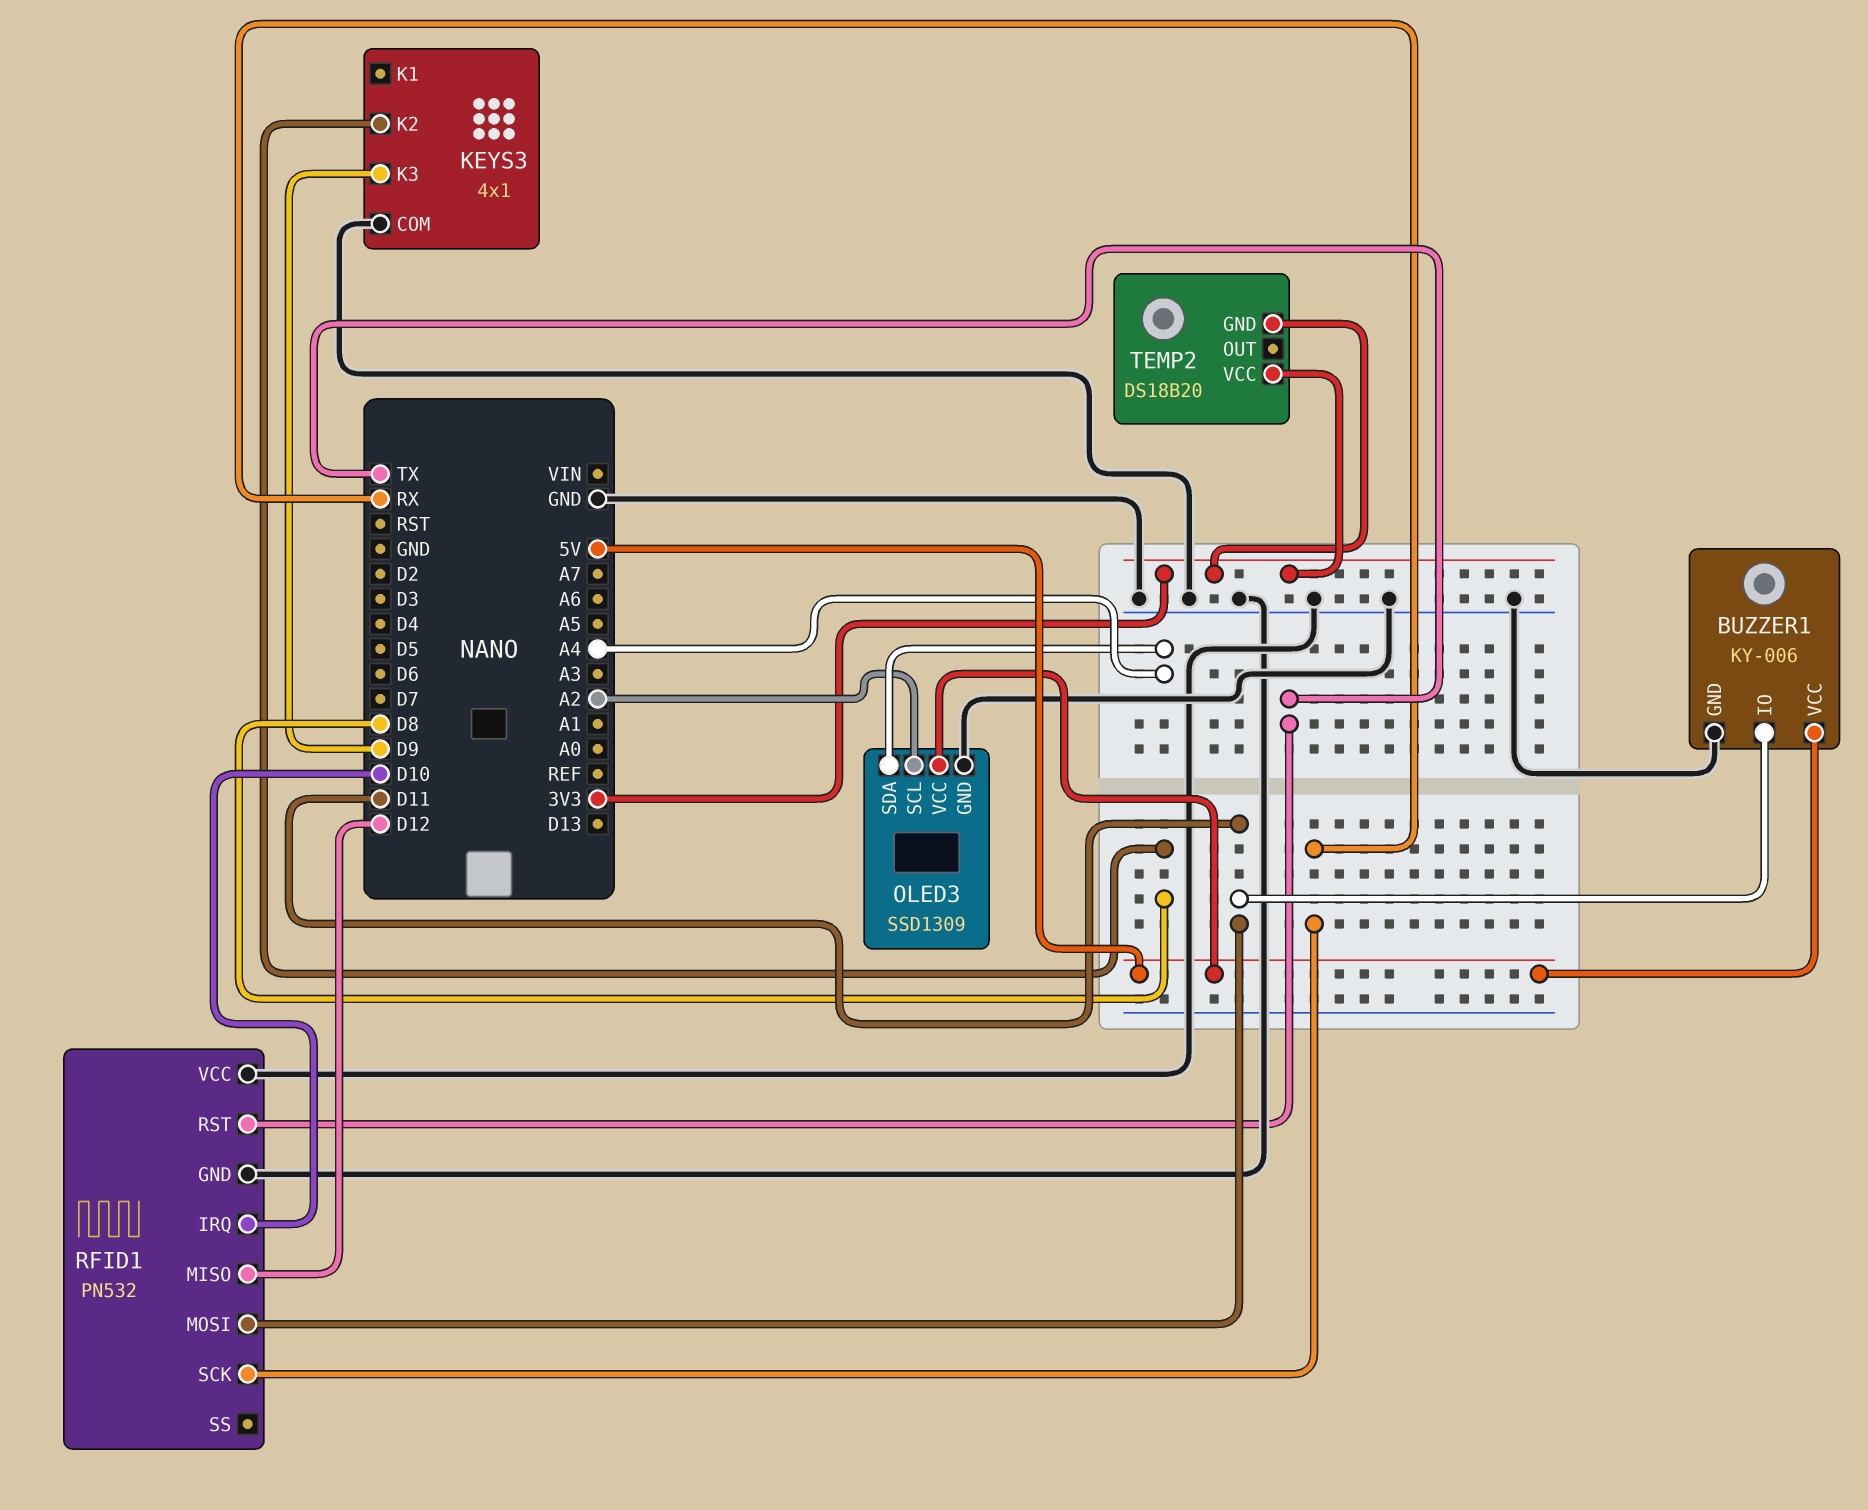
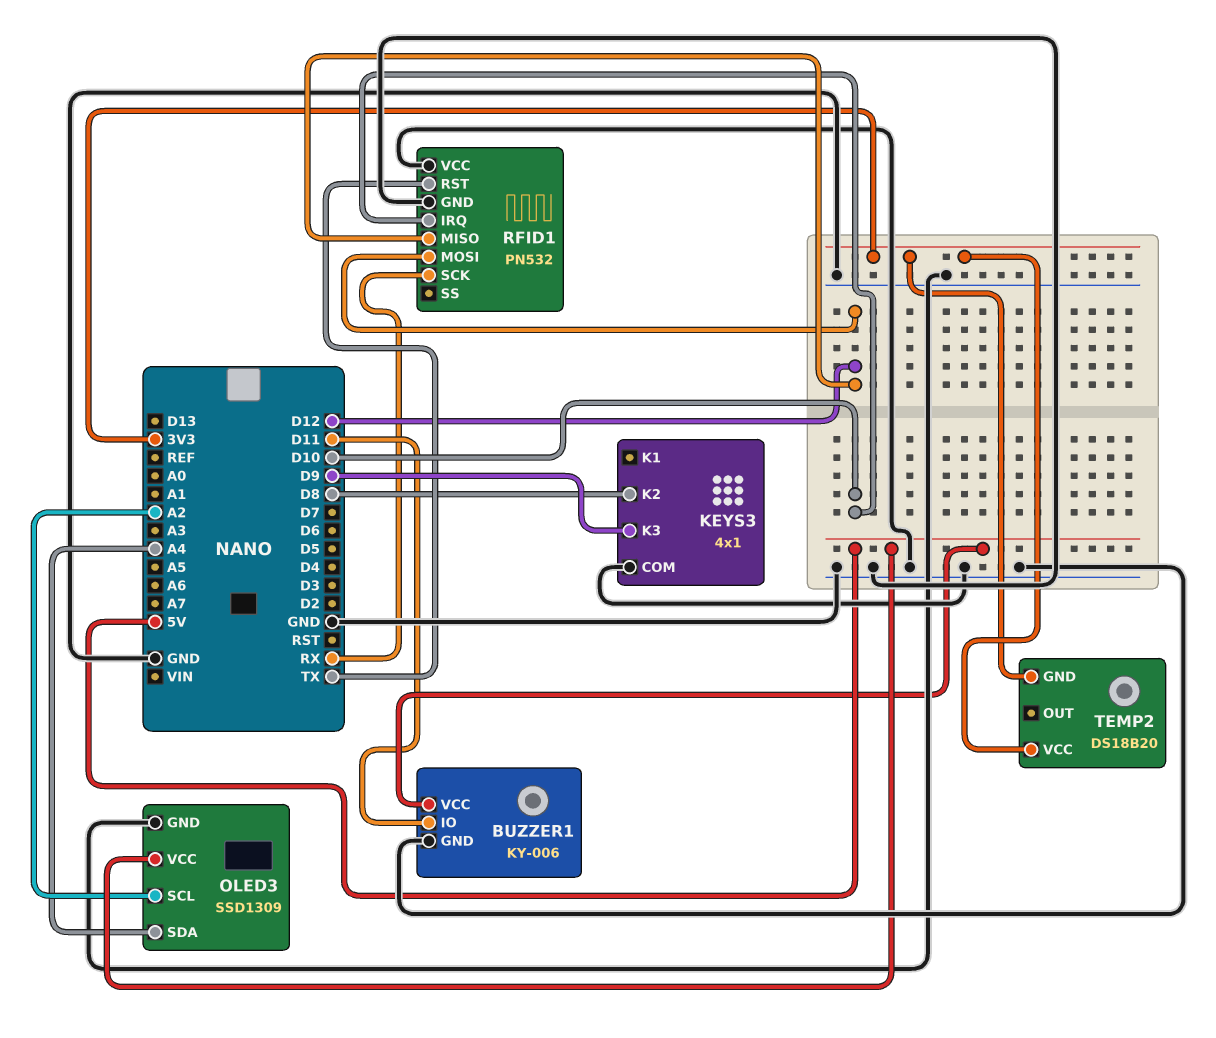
RFID1 pin MOSI: D11 -> D12

